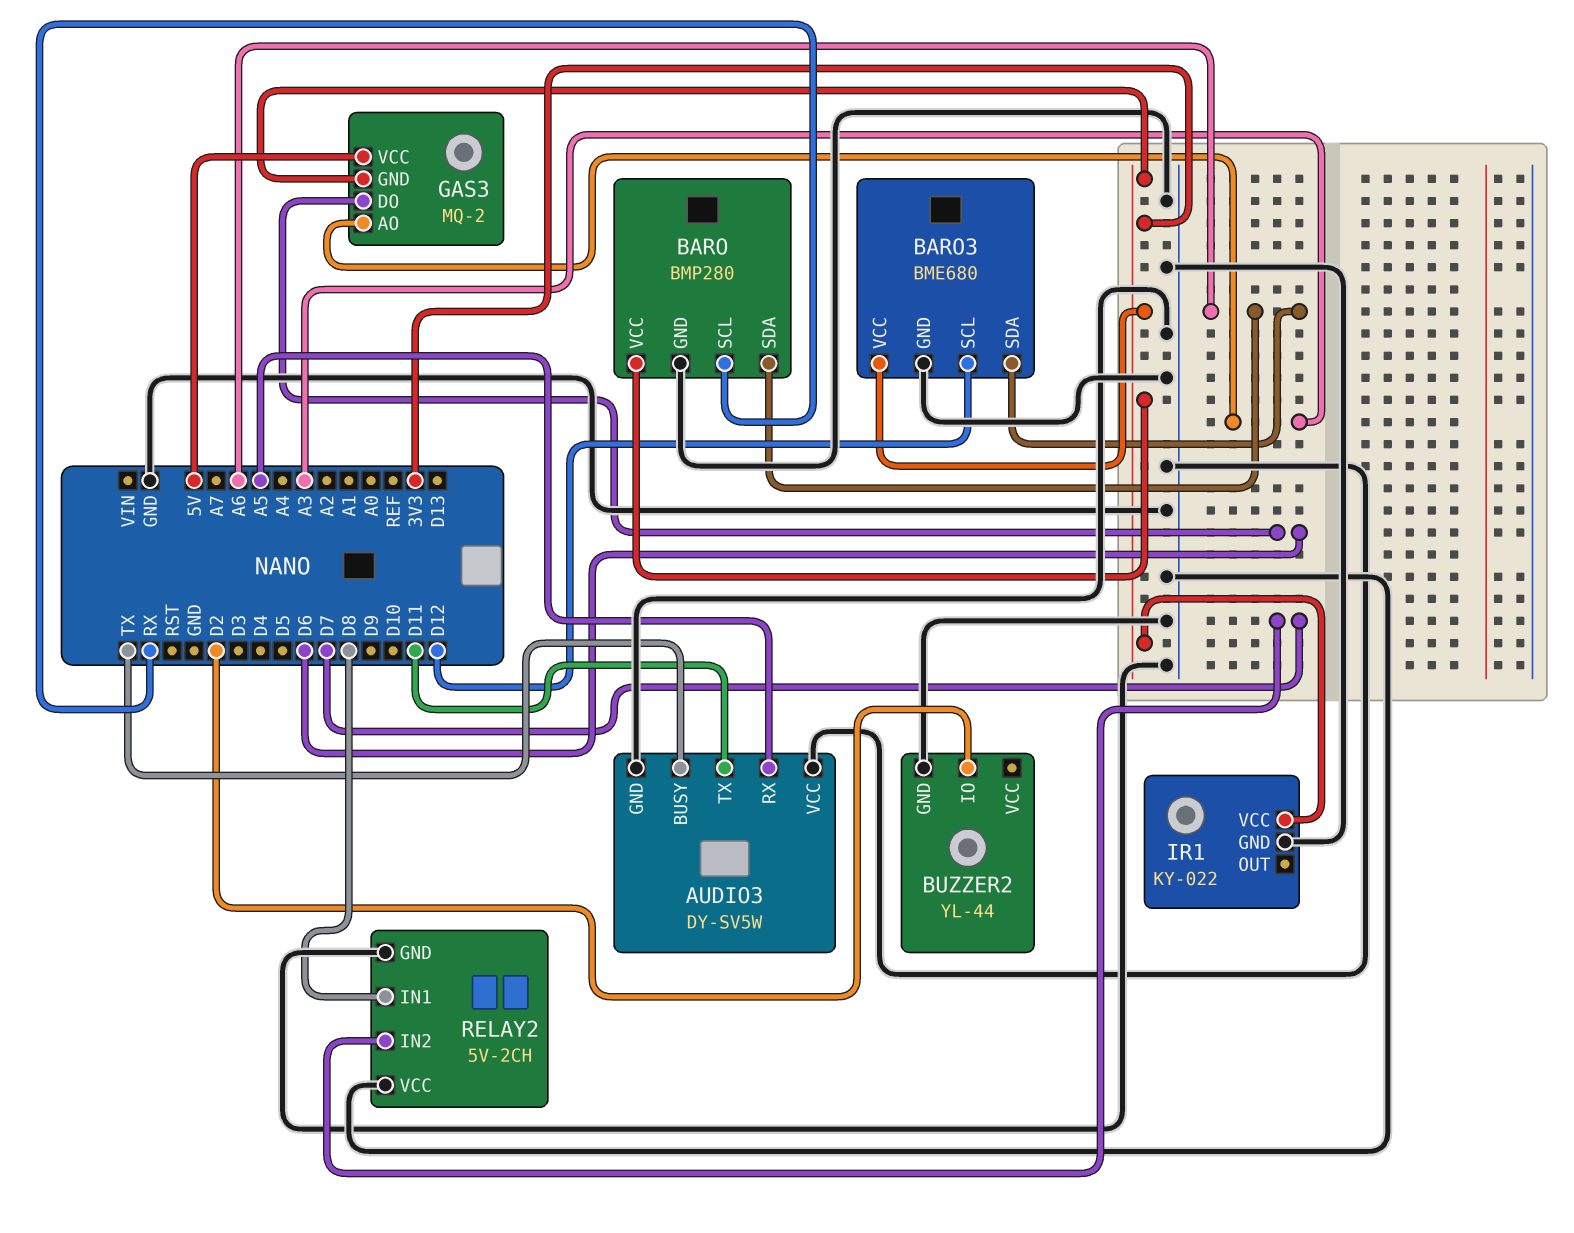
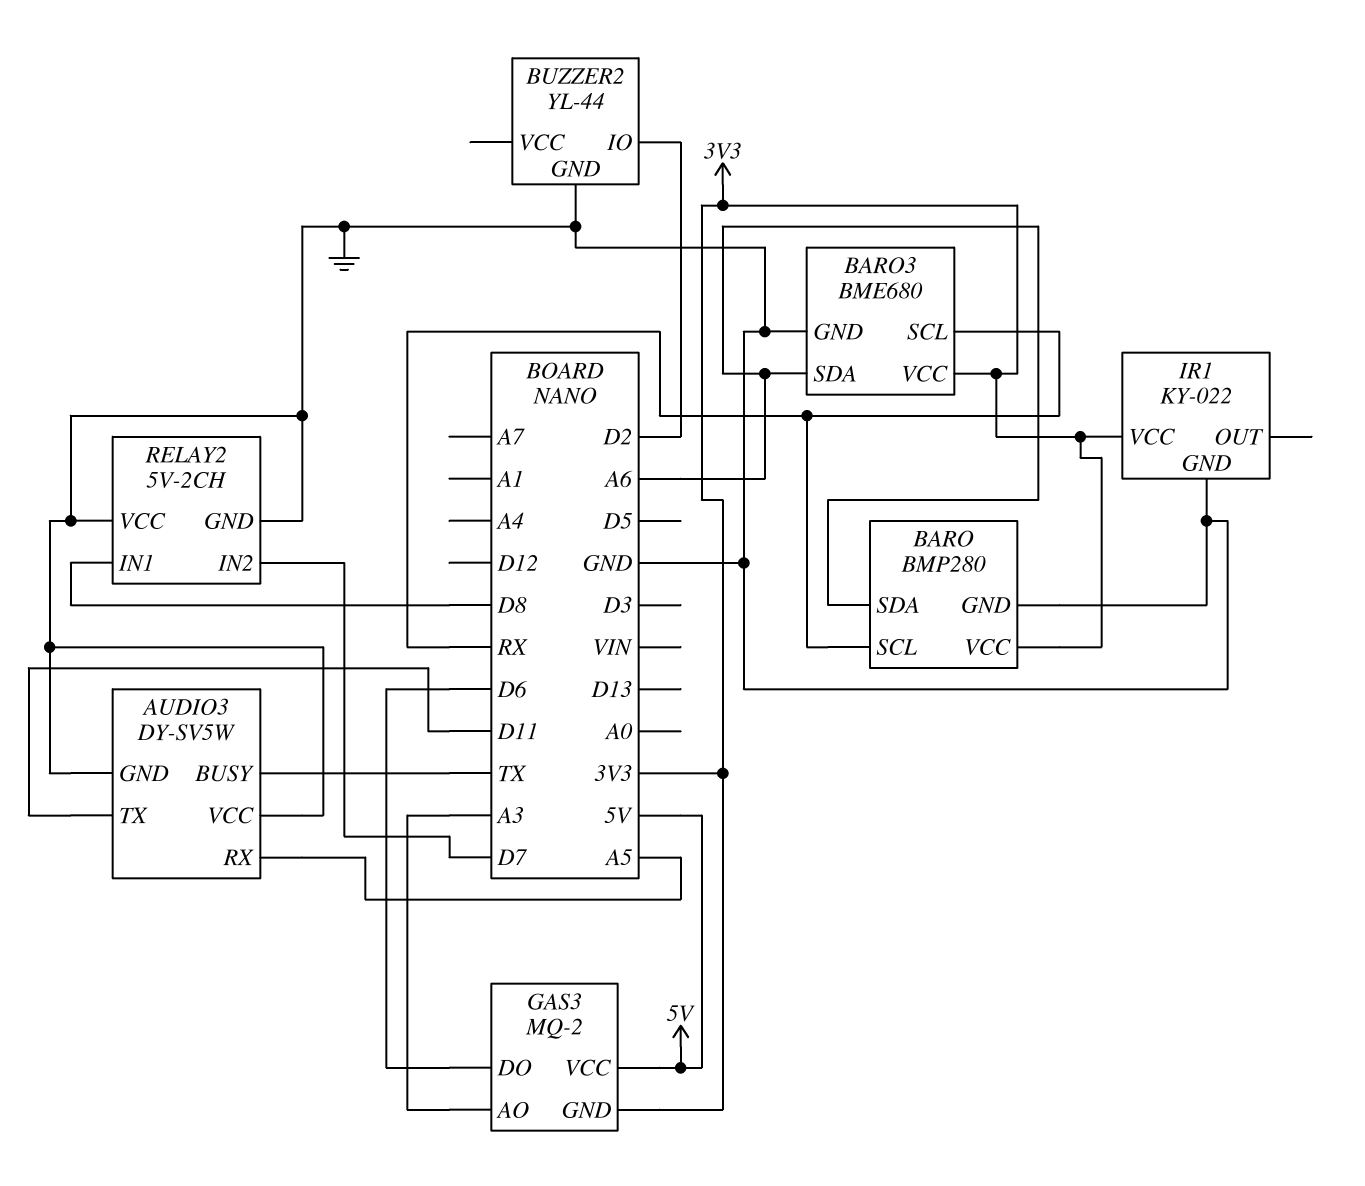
BARO3 pin SCL: D12 -> RX

